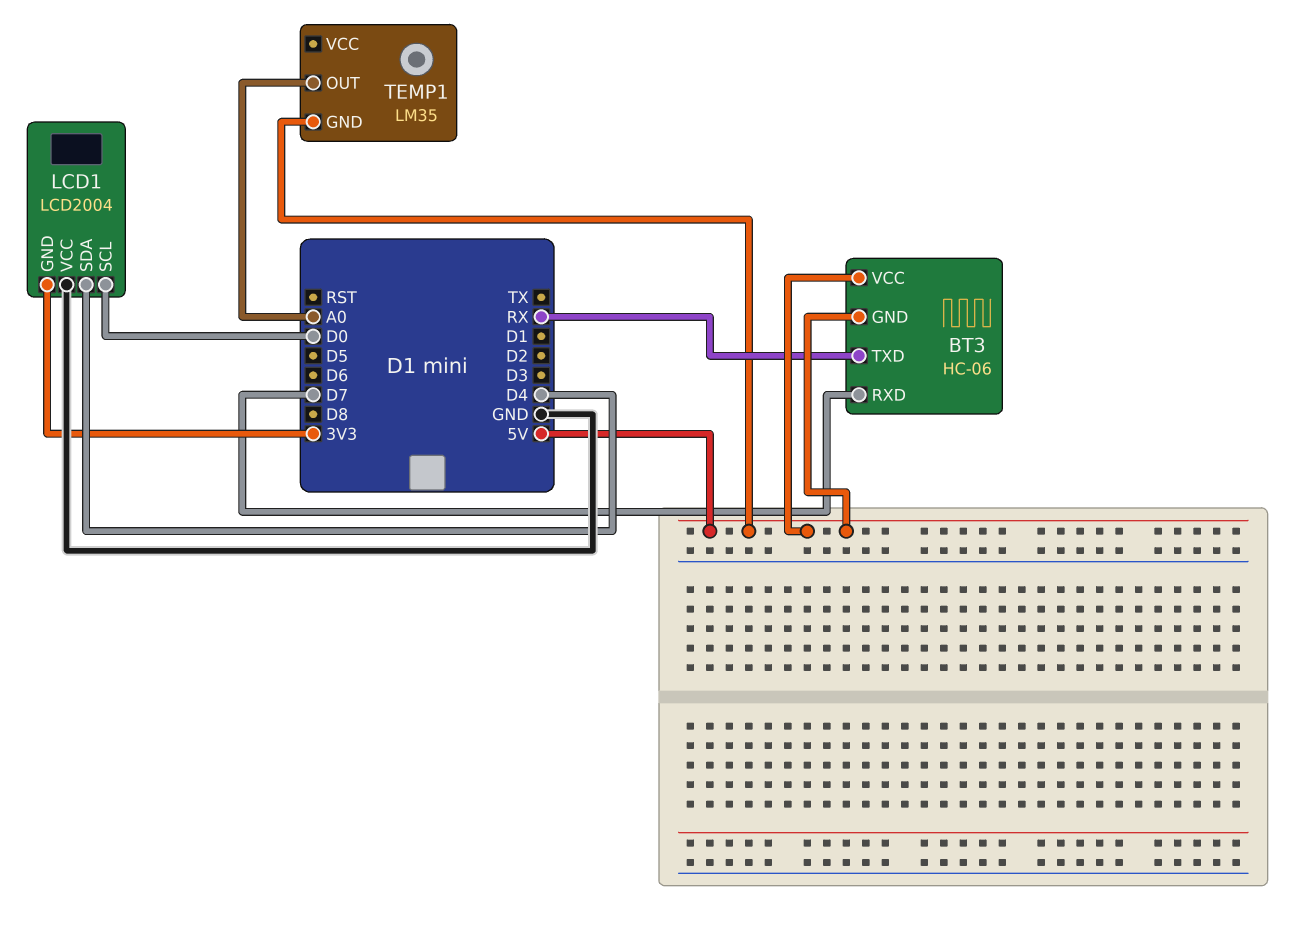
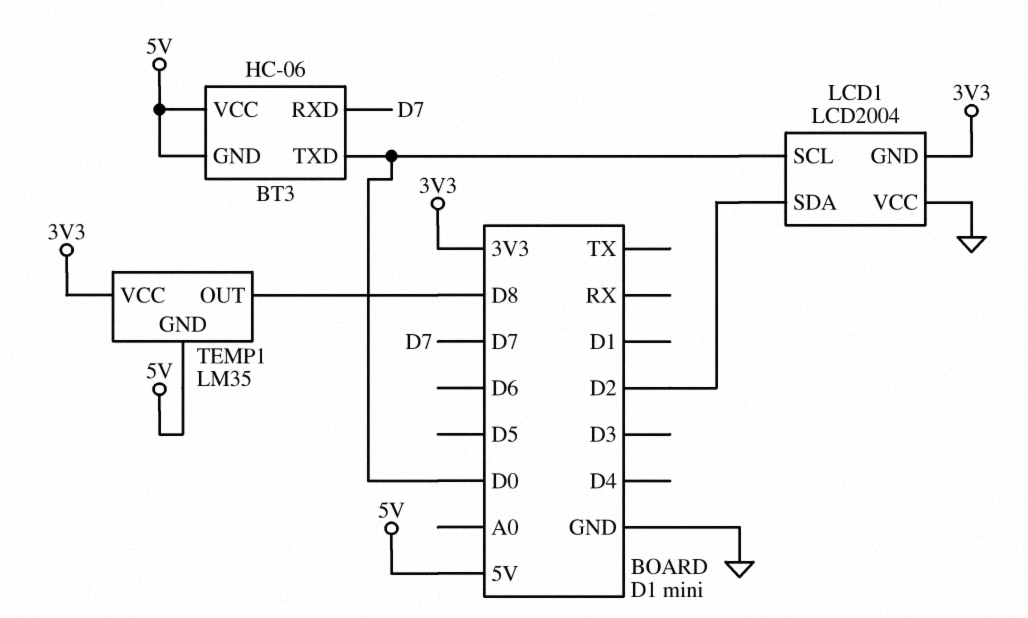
BT3 pin TXD: RX -> D0
LCD1 pin SDA: D4 -> D2
TEMP1 pin OUT: A0 -> D8
TEMP1 pin VCC: none -> 3V3

